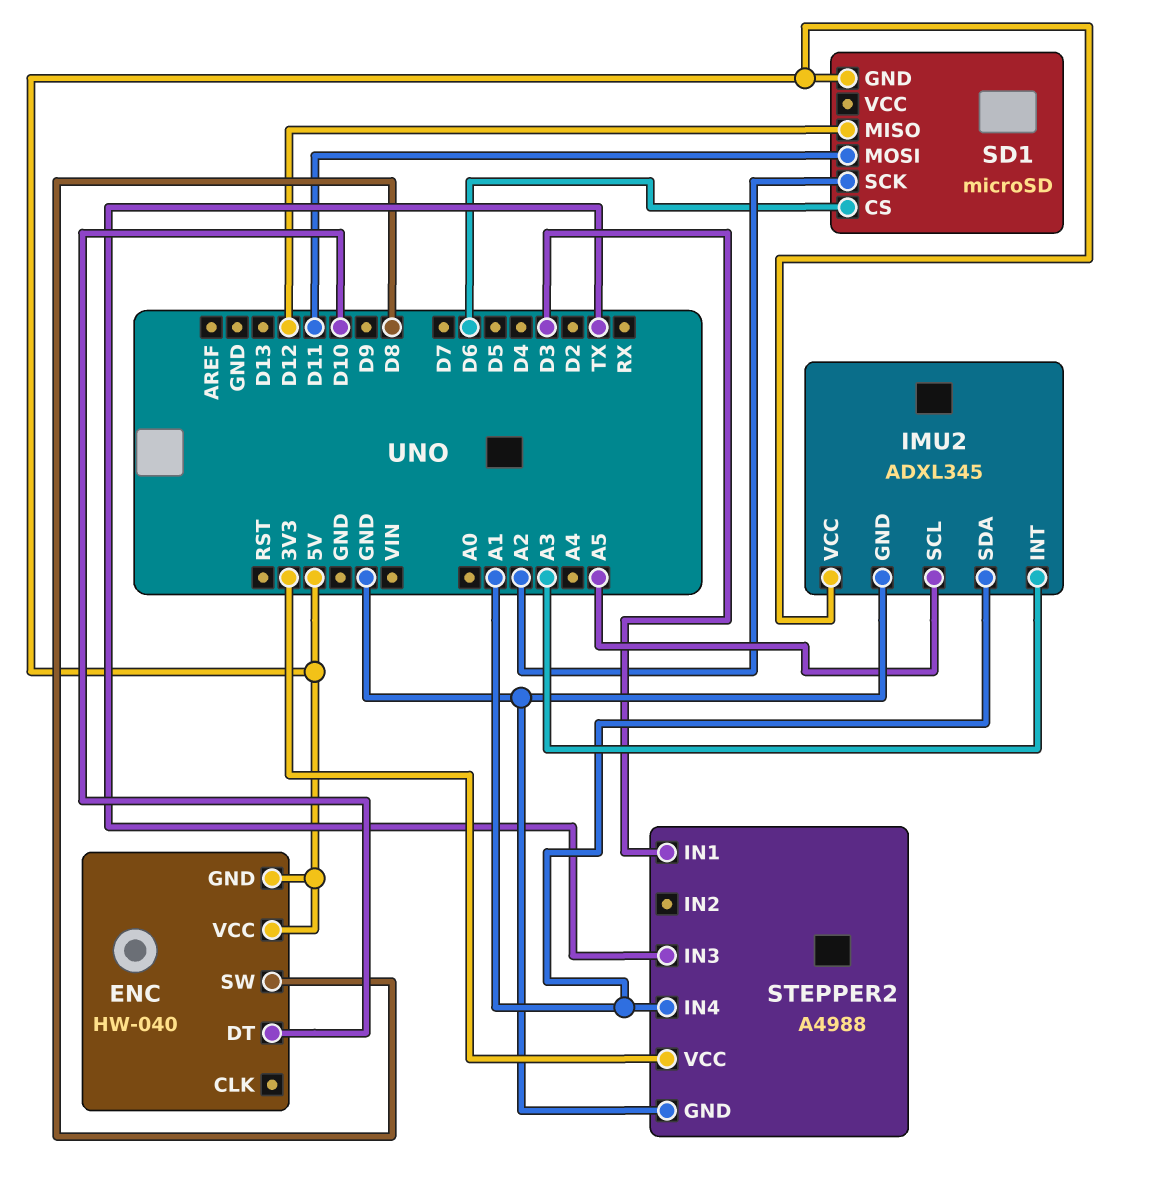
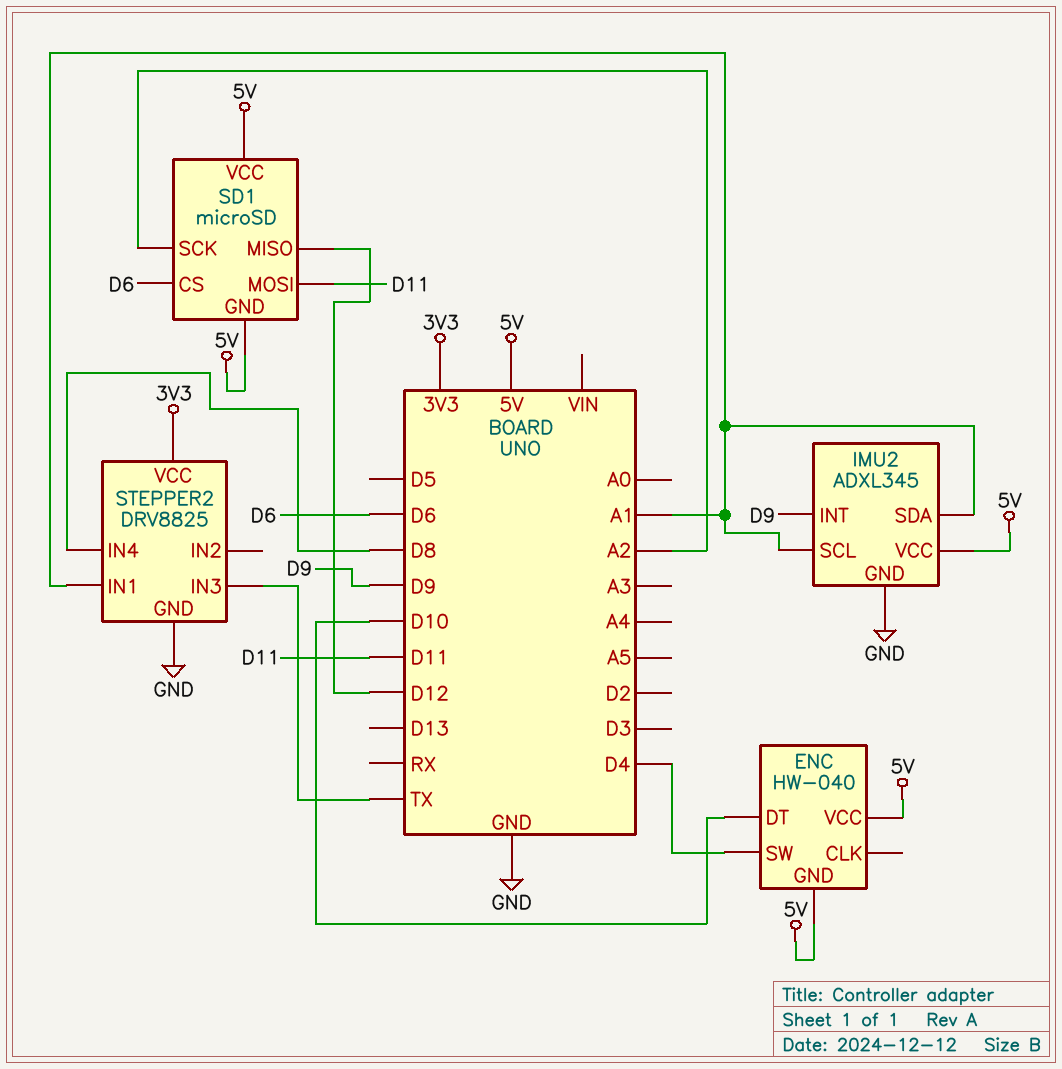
ENC pin SW: D8 -> D4
IMU2 pin INT: A3 -> D9
IMU2 pin SCL: A5 -> A1
SD1 pin VCC: none -> 5V
STEPPER2: A4988 -> DRV8825
STEPPER2 pin IN1: D3 -> A1
STEPPER2 pin IN4: A1 -> D8

